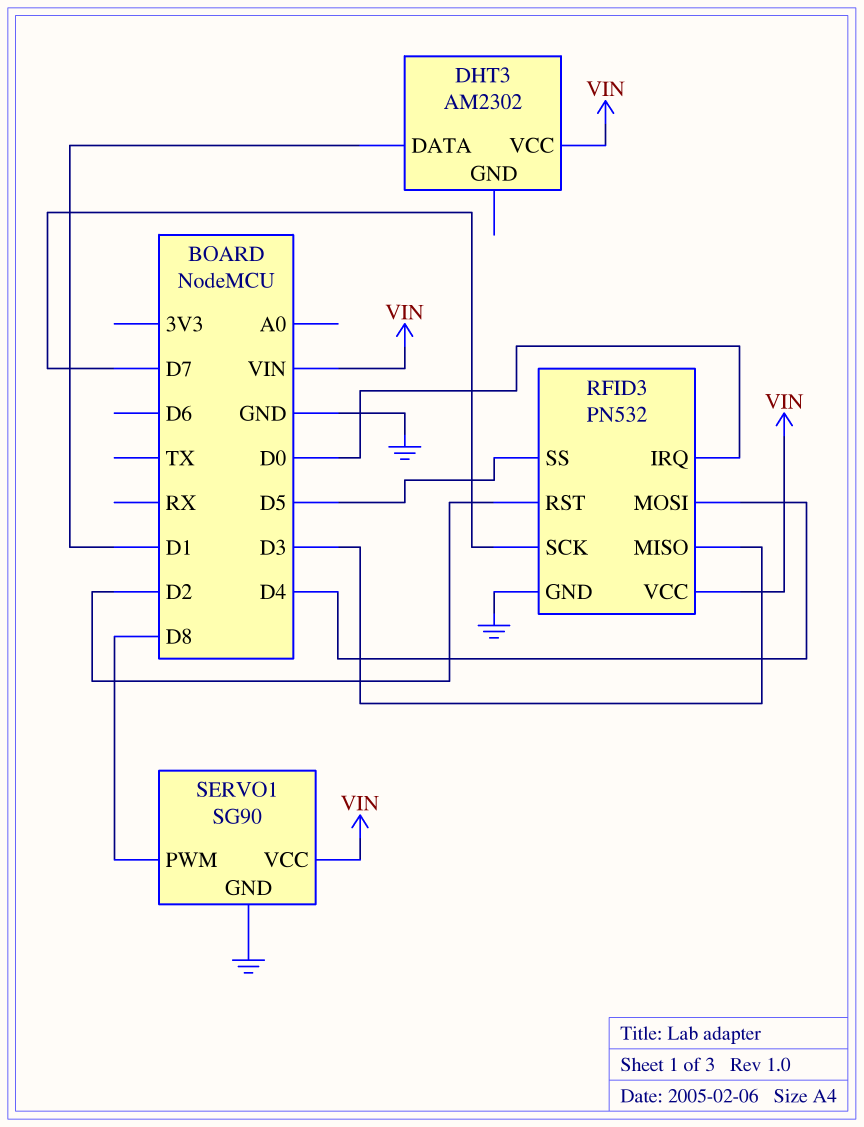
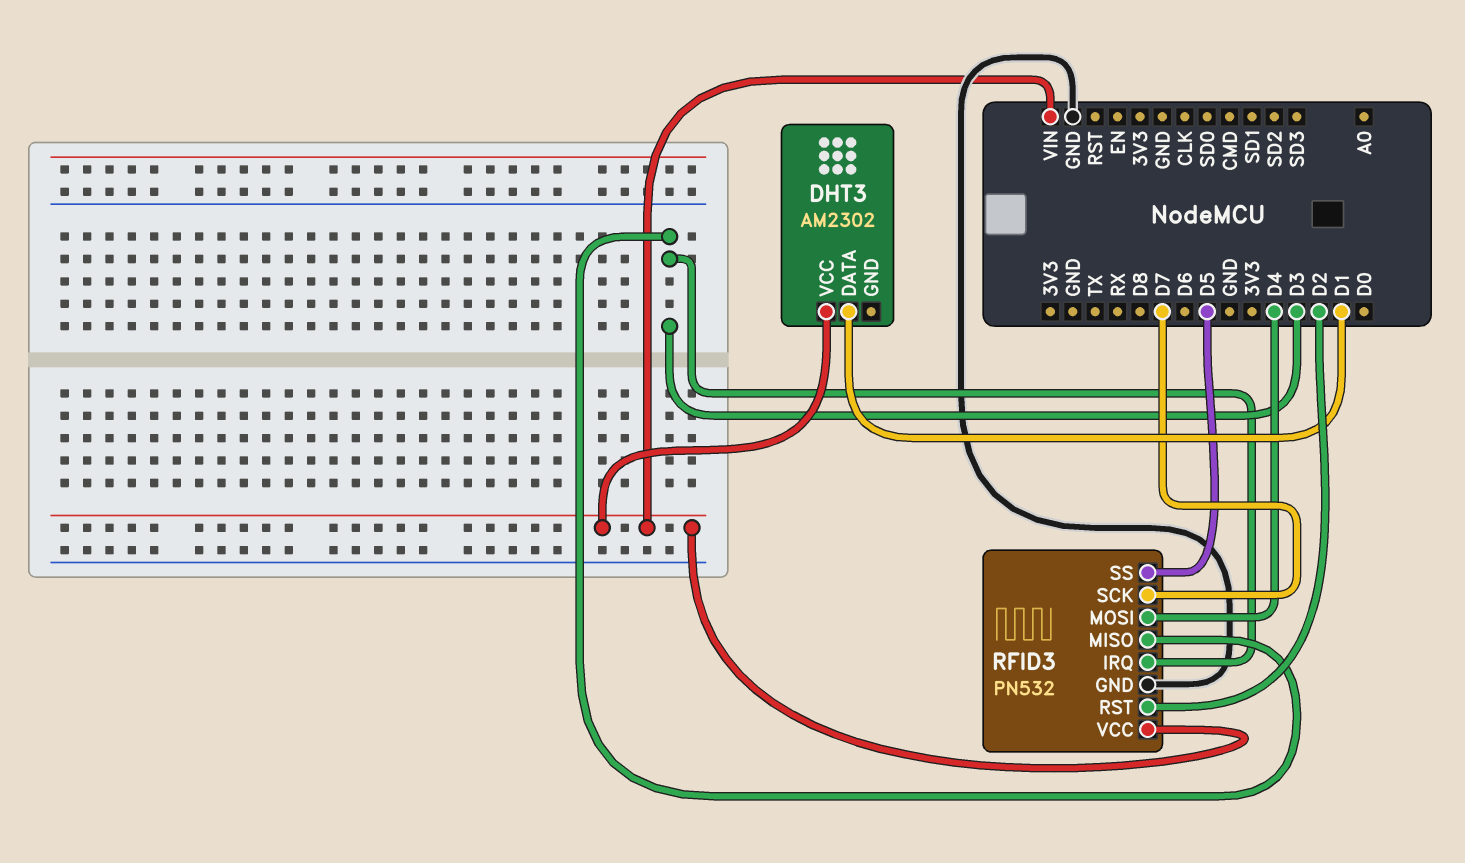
RFID3 pin IRQ: D0 -> D3
SERVO1: SG90 -> none
SERVO1 pin GND: GND -> none
SERVO1 pin PWM: D8 -> none
SERVO1 pin VCC: VIN -> none

